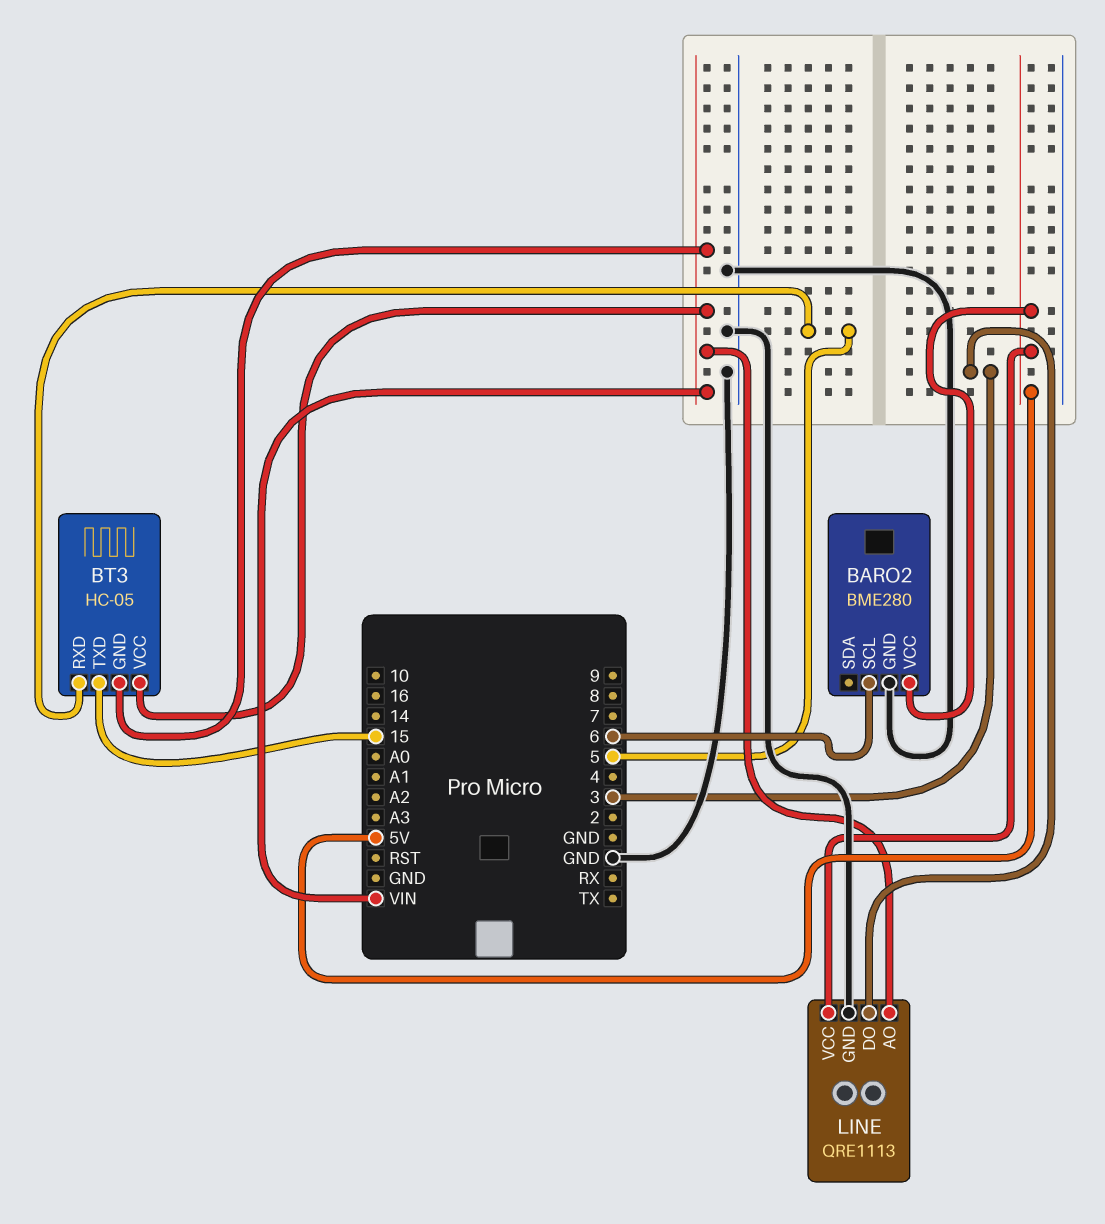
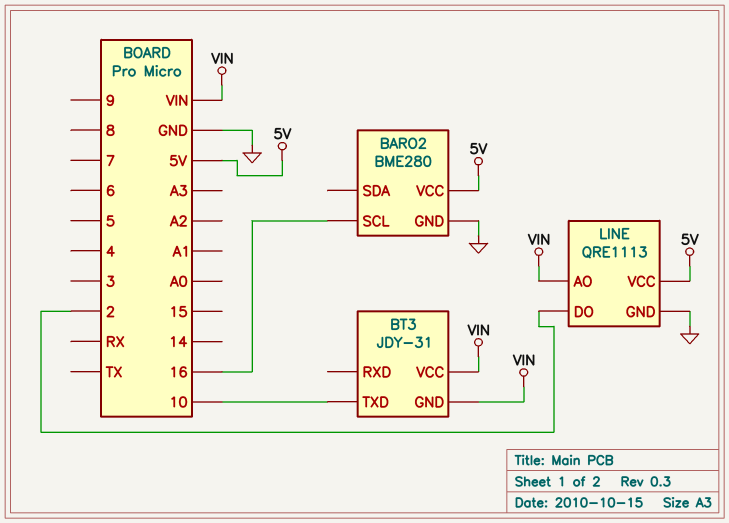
BARO2 pin SCL: 6 -> 16
BT3: HC-05 -> JDY-31
BT3 pin RXD: 5 -> none
BT3 pin TXD: 15 -> 10
LINE pin DO: 3 -> 2

